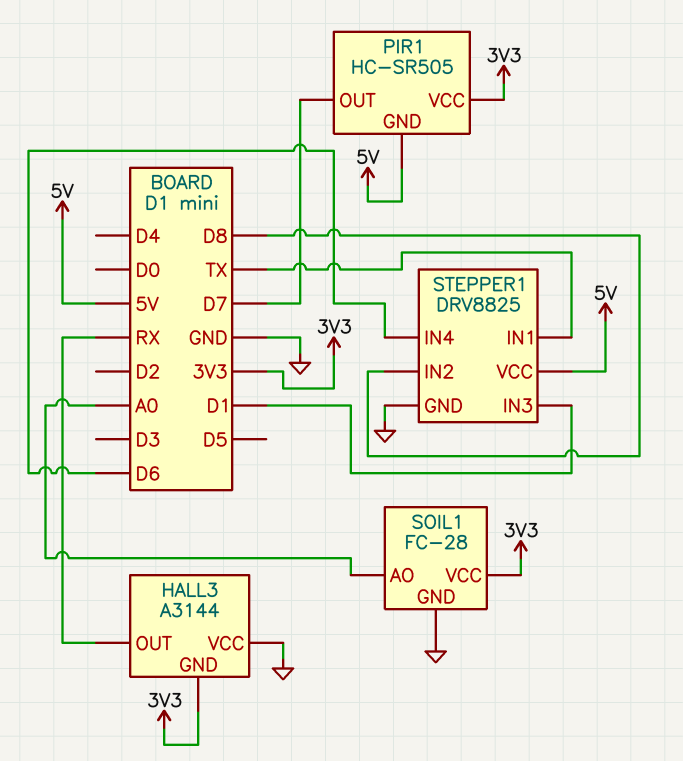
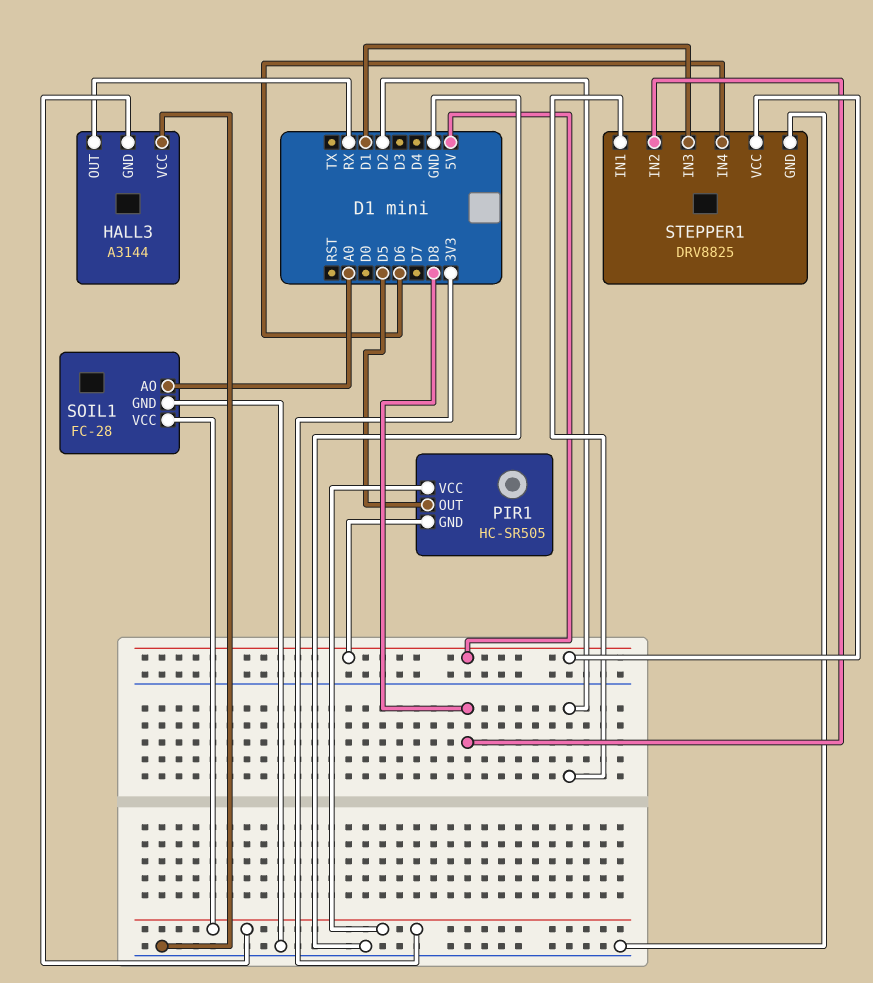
PIR1 pin OUT: D7 -> D5
STEPPER1 pin IN1: TX -> D2

